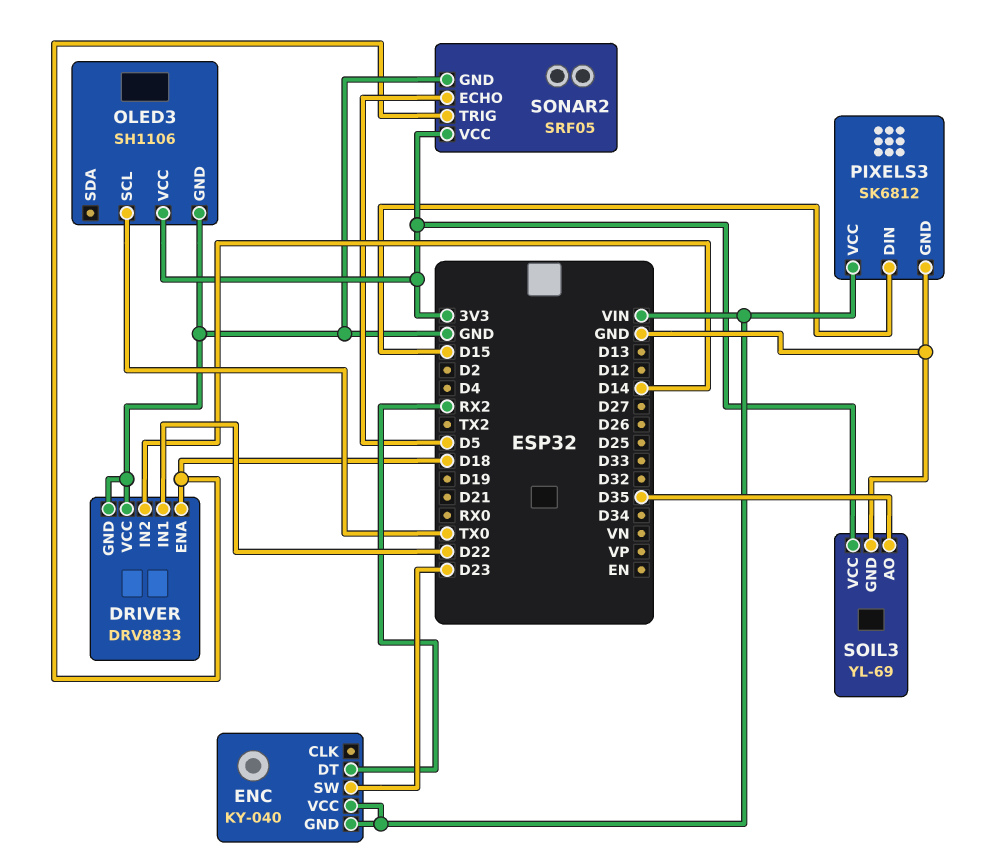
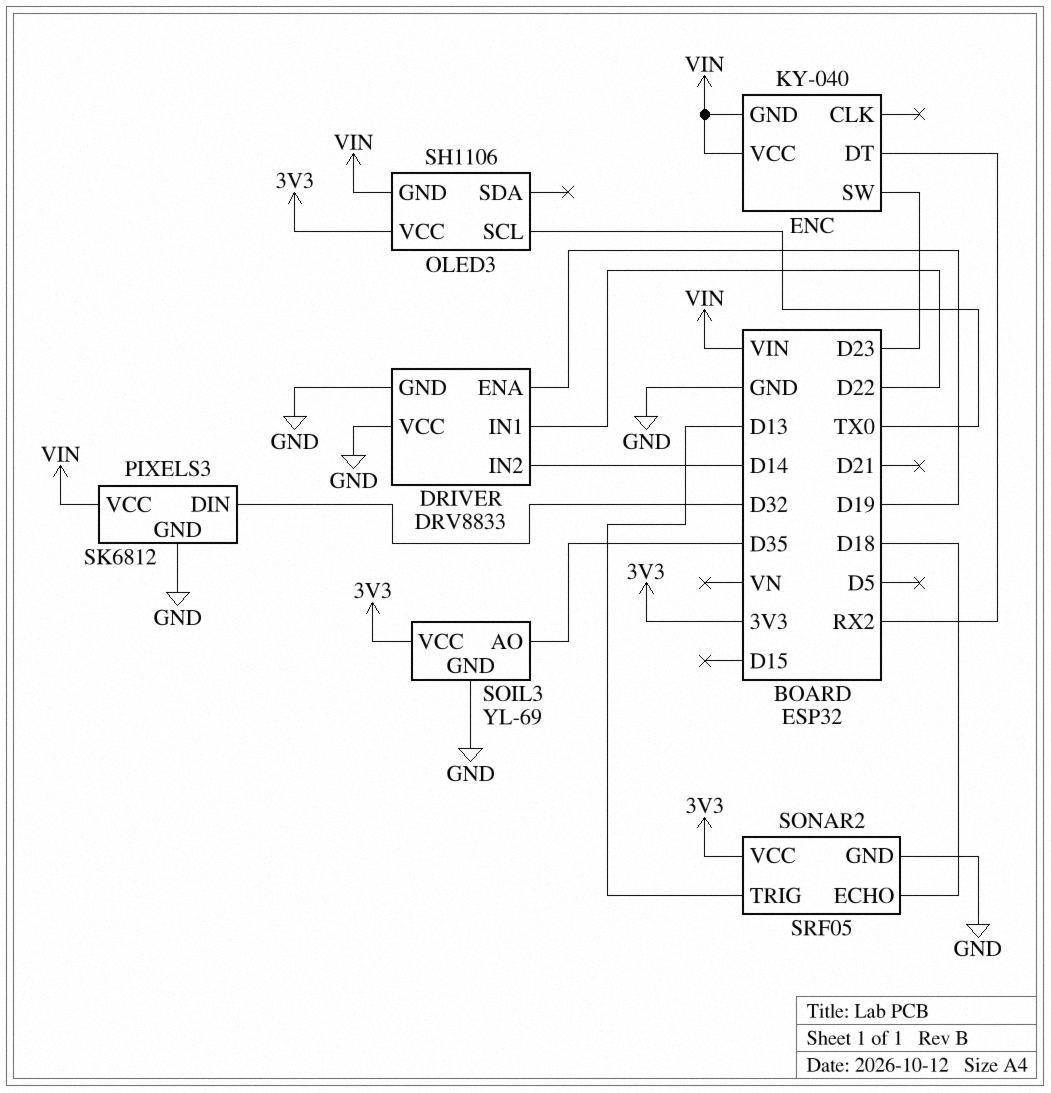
DRIVER pin ENA: D18 -> D19
OLED3 pin GND: GND -> VIN
PIXELS3 pin DIN: D15 -> D32
SONAR2 pin ECHO: D5 -> D18
SONAR2 pin TRIG: D18 -> D13

